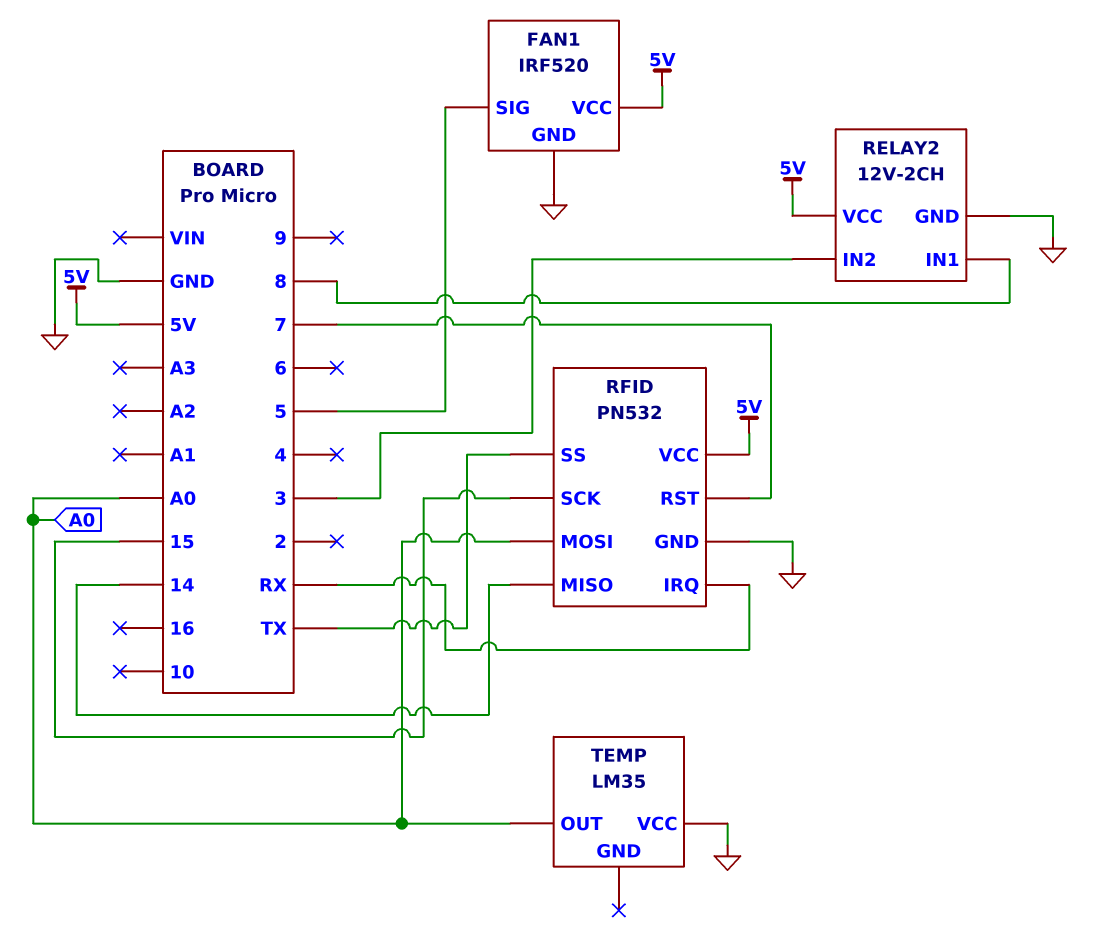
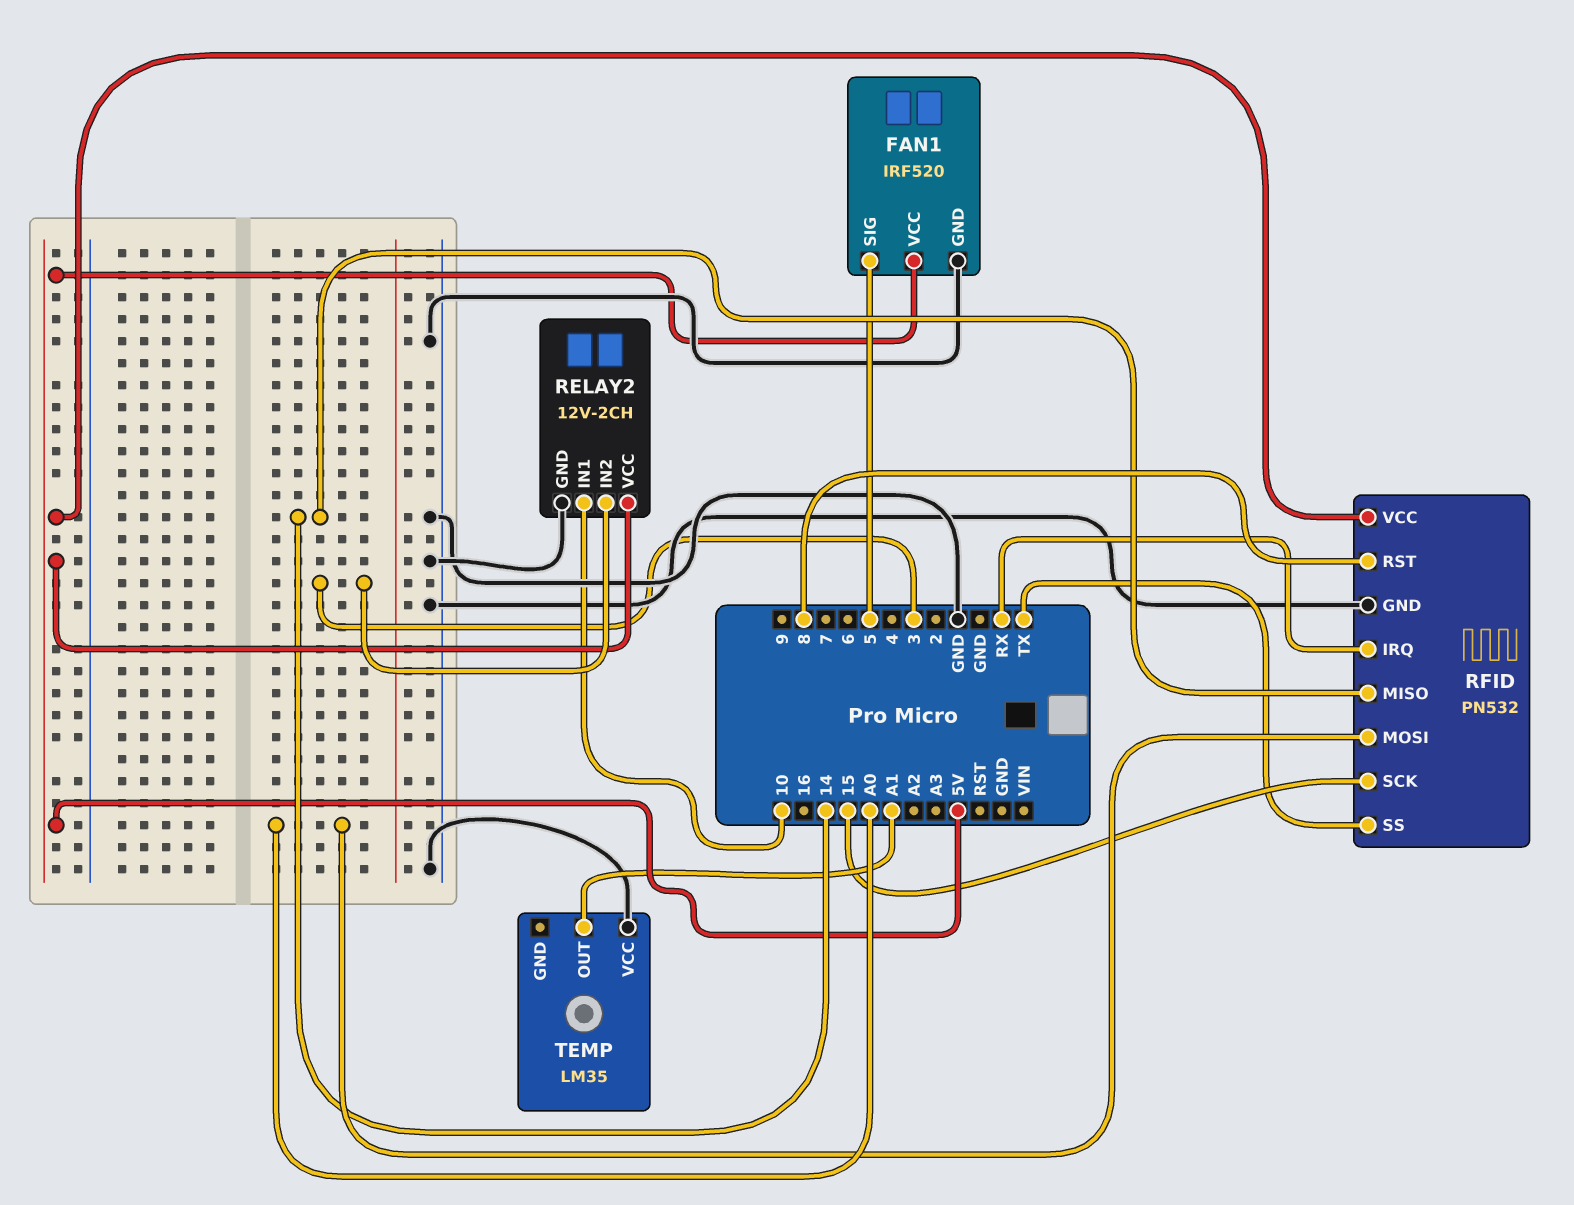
RELAY2 pin IN1: 8 -> 10
RFID pin RST: 7 -> 8
TEMP pin OUT: A0 -> A1

